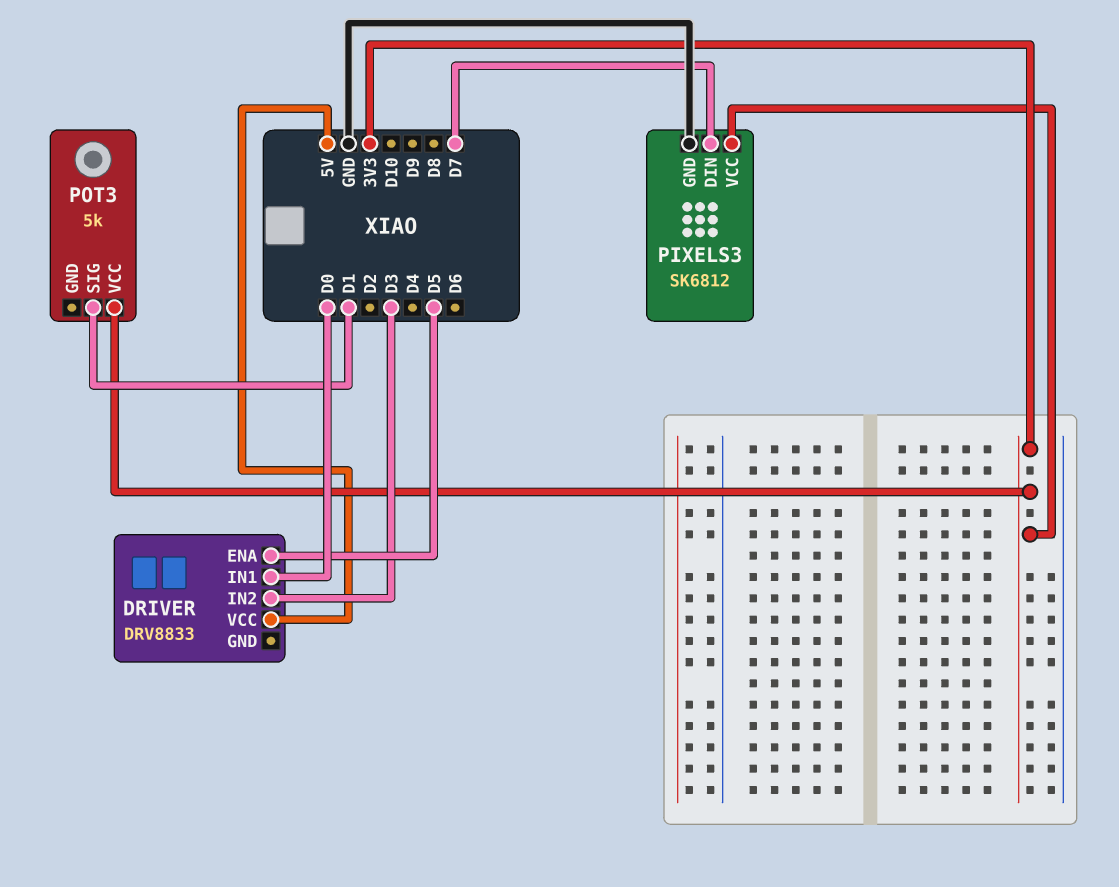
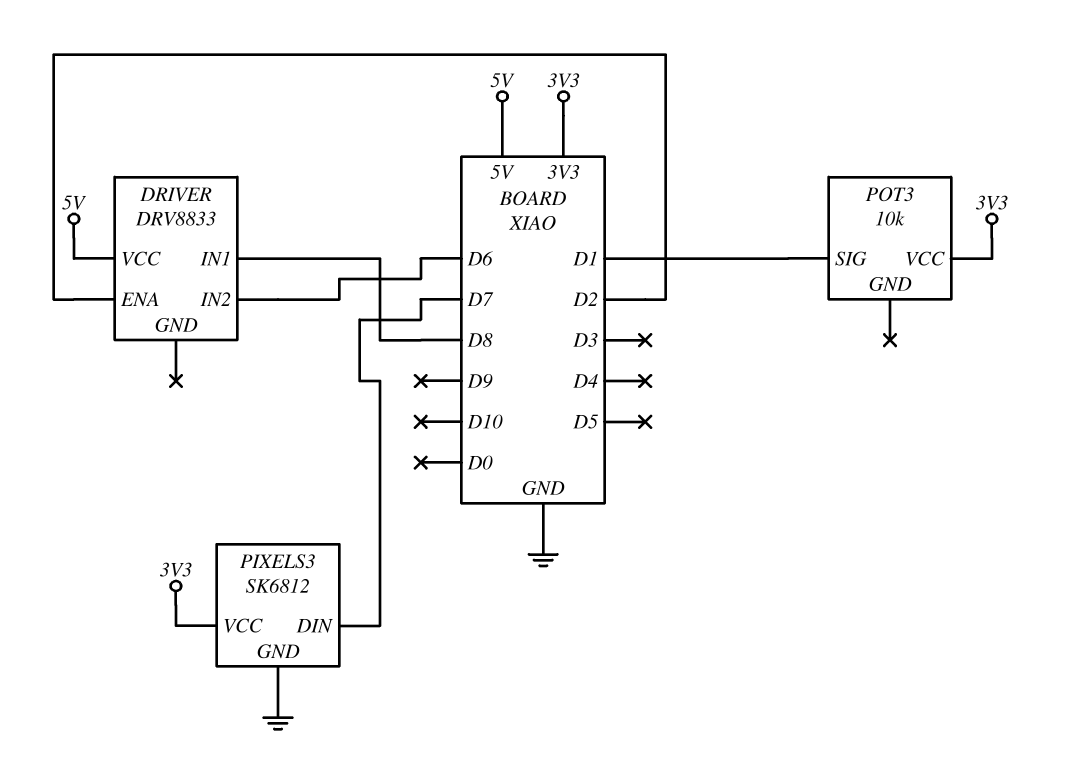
DRIVER pin ENA: D5 -> D2
DRIVER pin IN1: D0 -> D8
DRIVER pin IN2: D3 -> D6
POT3: 5k -> 10k

